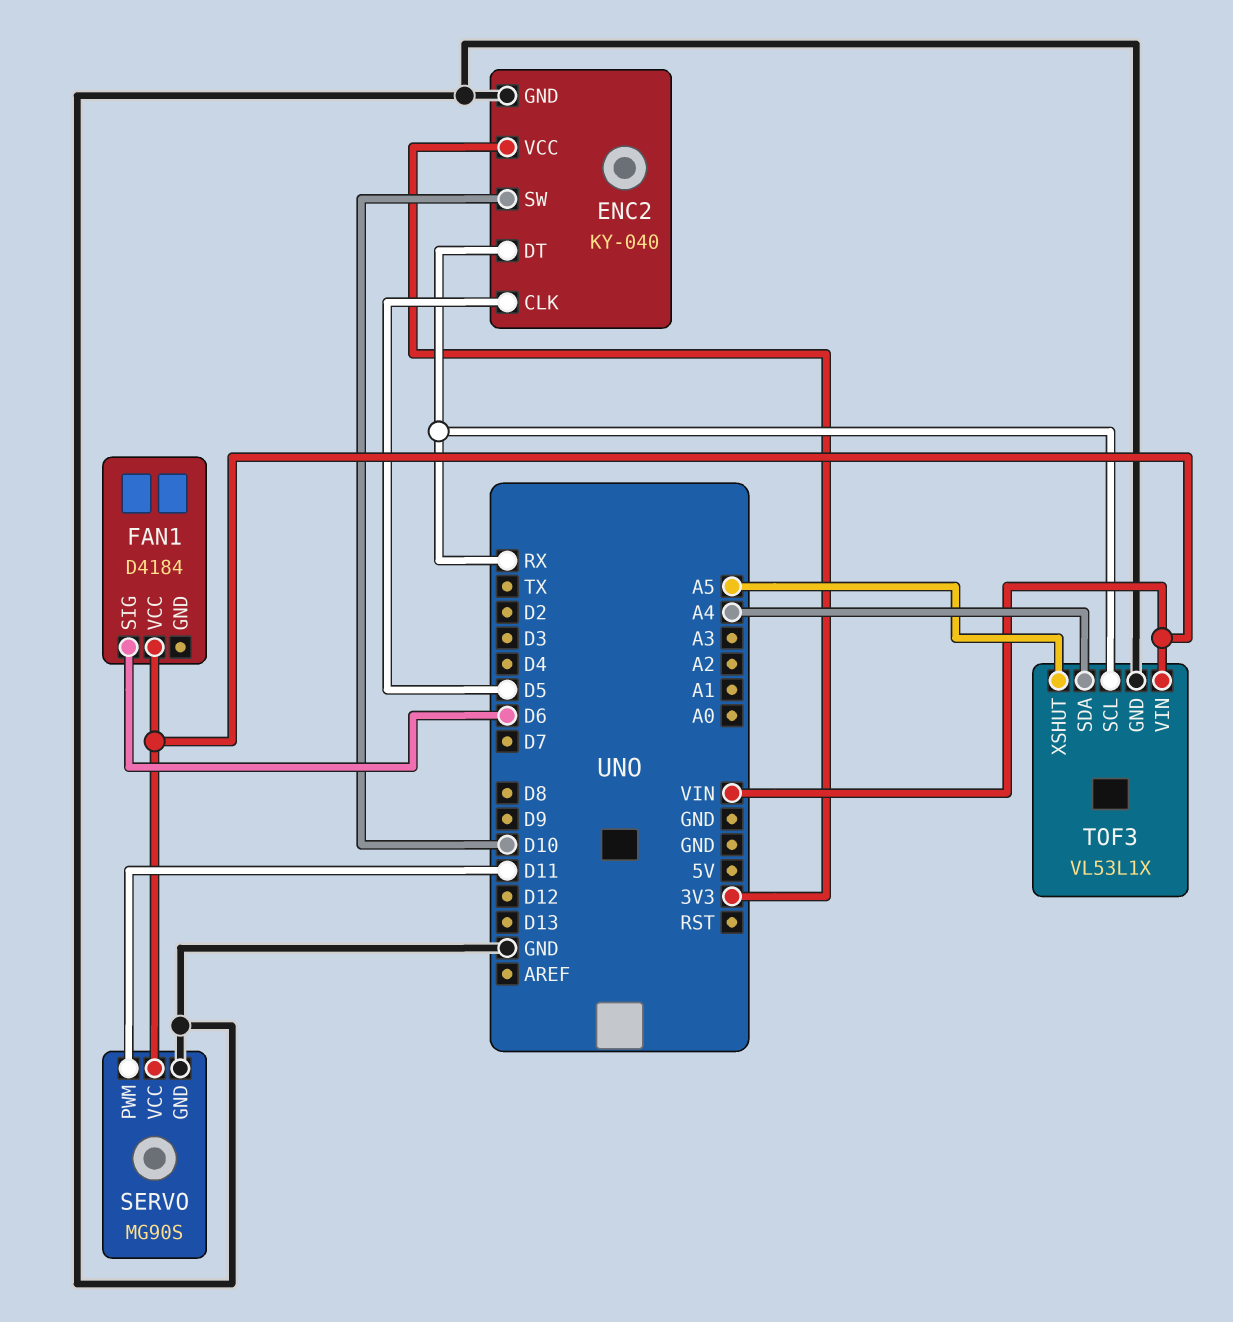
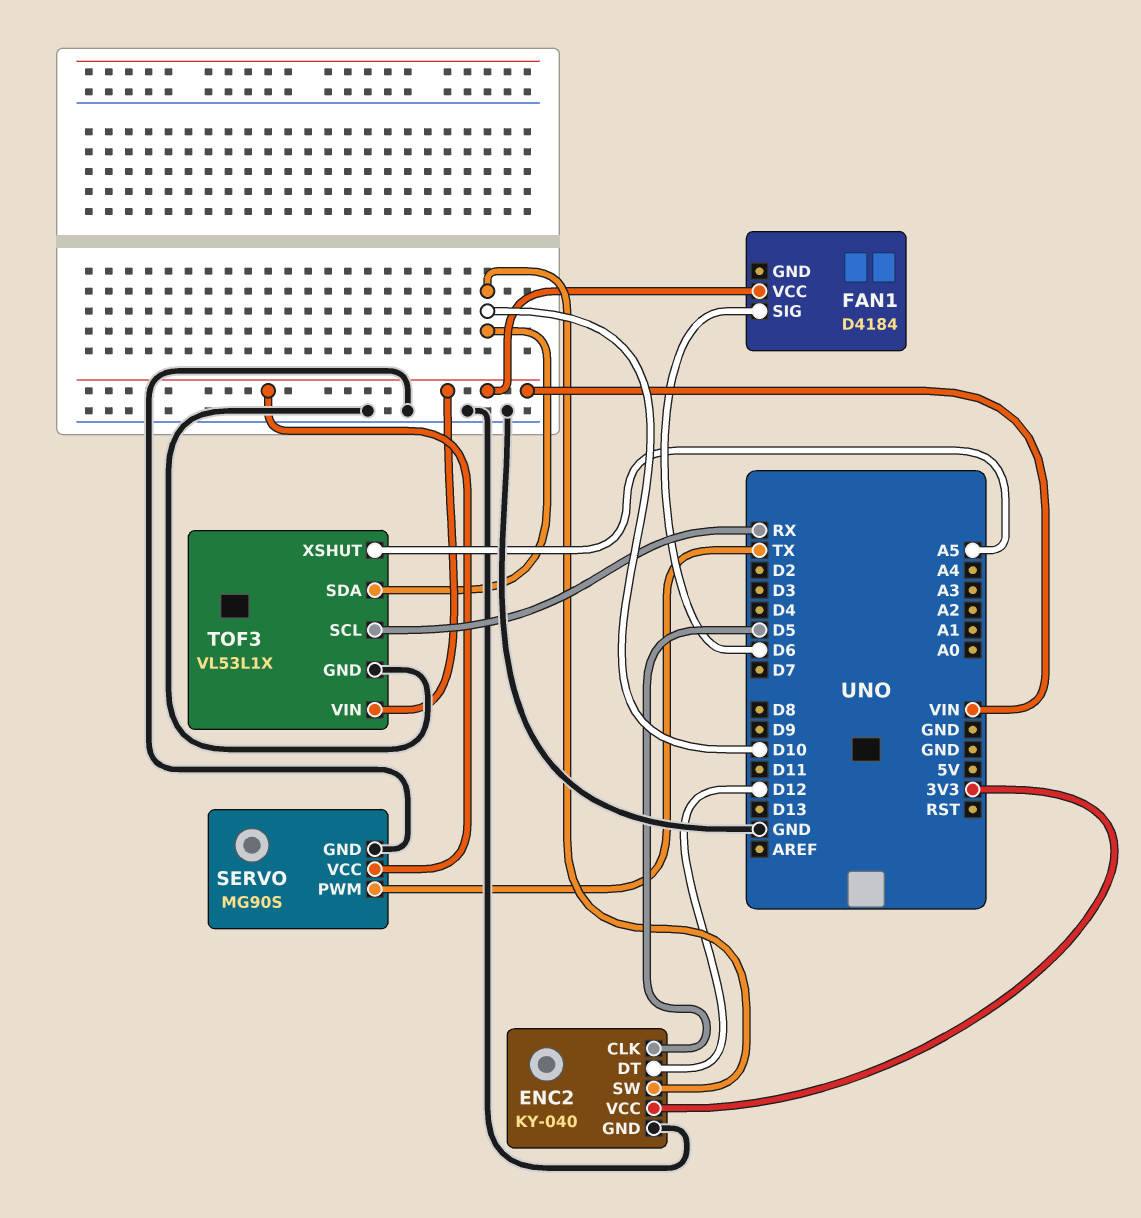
ENC2 pin DT: RX -> D12
SERVO pin PWM: D11 -> TX
TOF3 pin SDA: A4 -> D10

